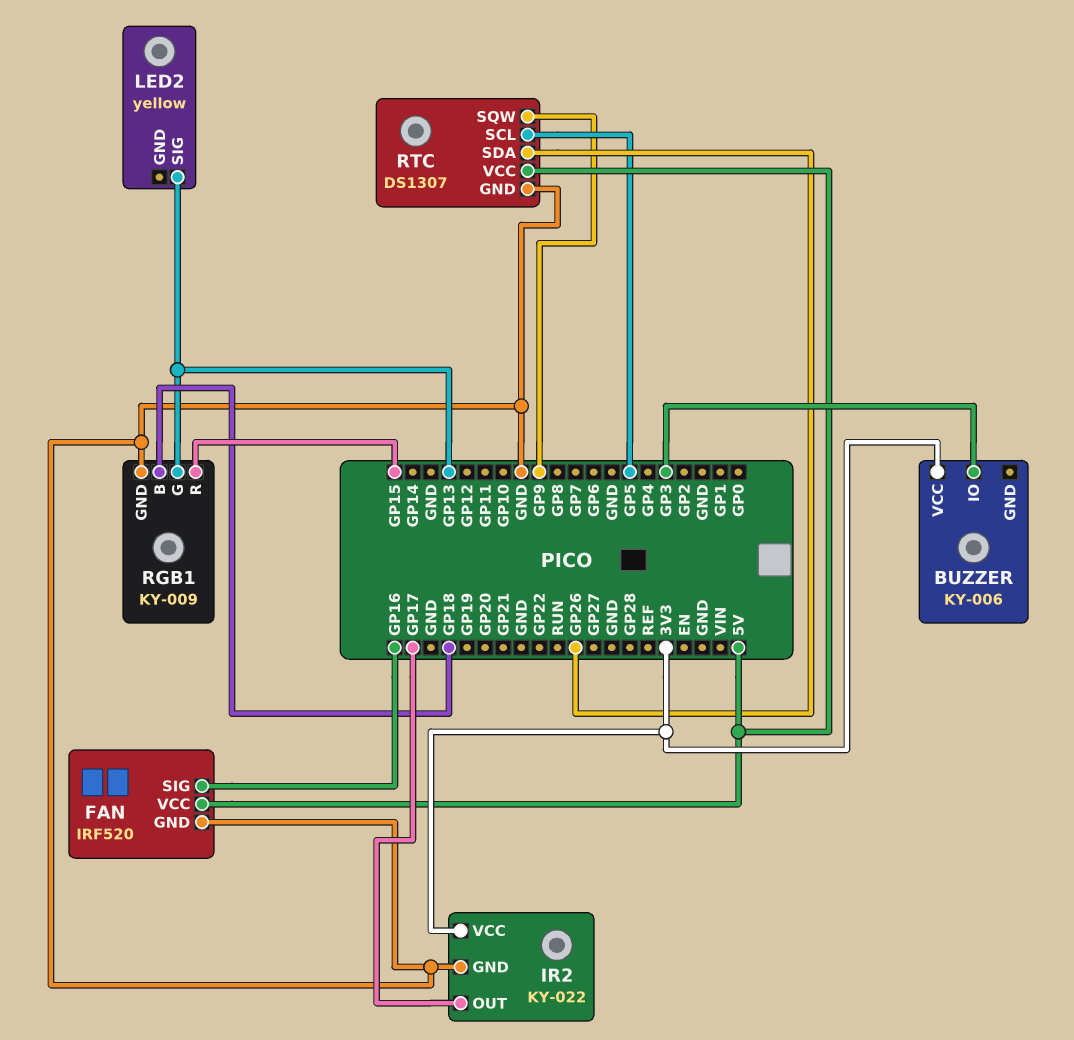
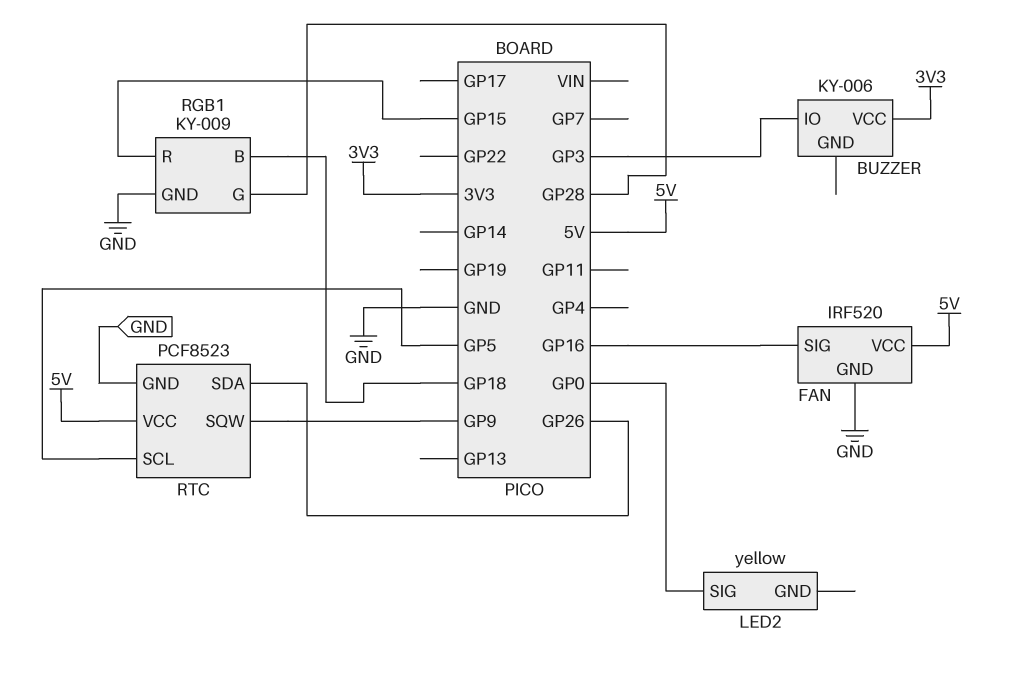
IR2: KY-022 -> none
IR2 pin GND: GND -> none
IR2 pin OUT: GP17 -> none
IR2 pin VCC: 3V3 -> none
LED2 pin SIG: GP13 -> GP0
RGB1 pin G: GP13 -> GP28
RTC: DS1307 -> PCF8523

